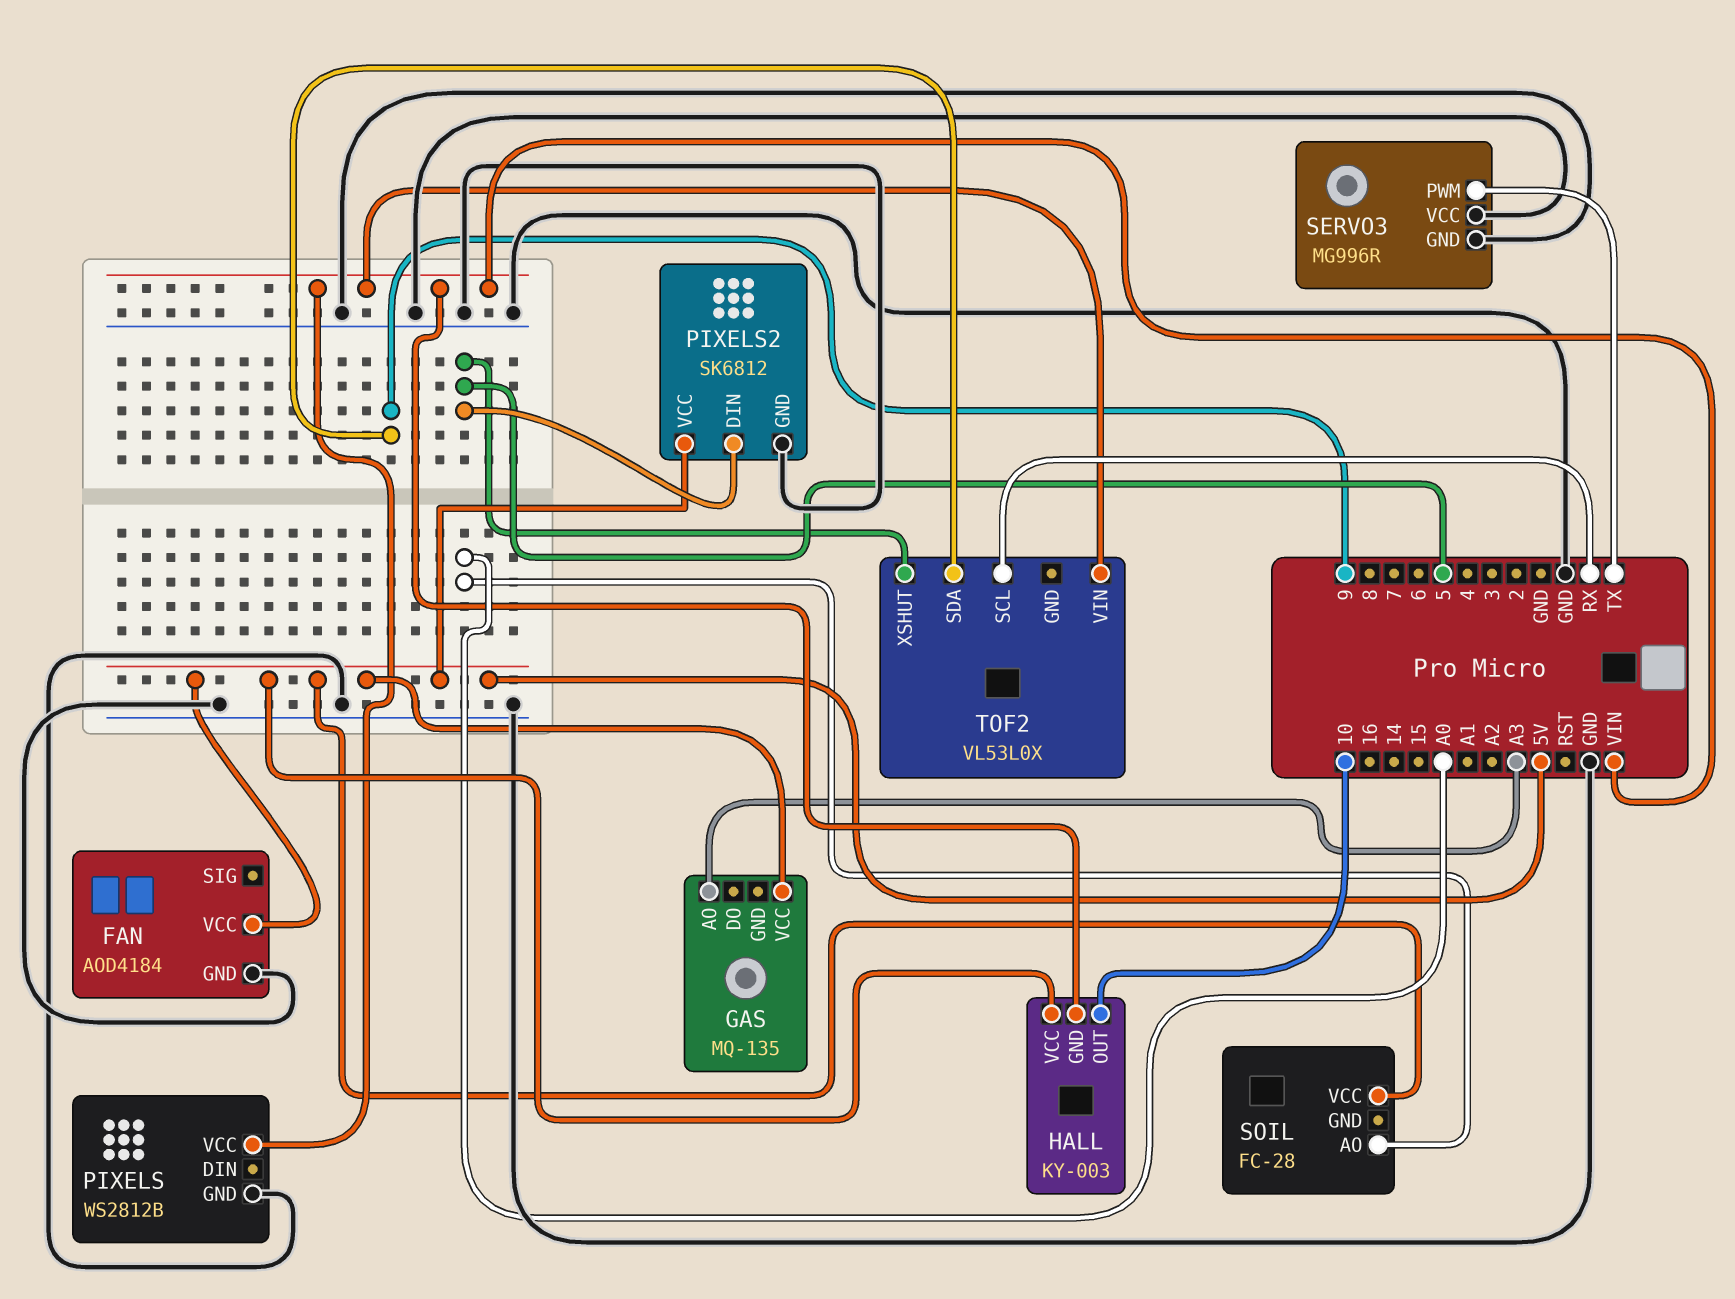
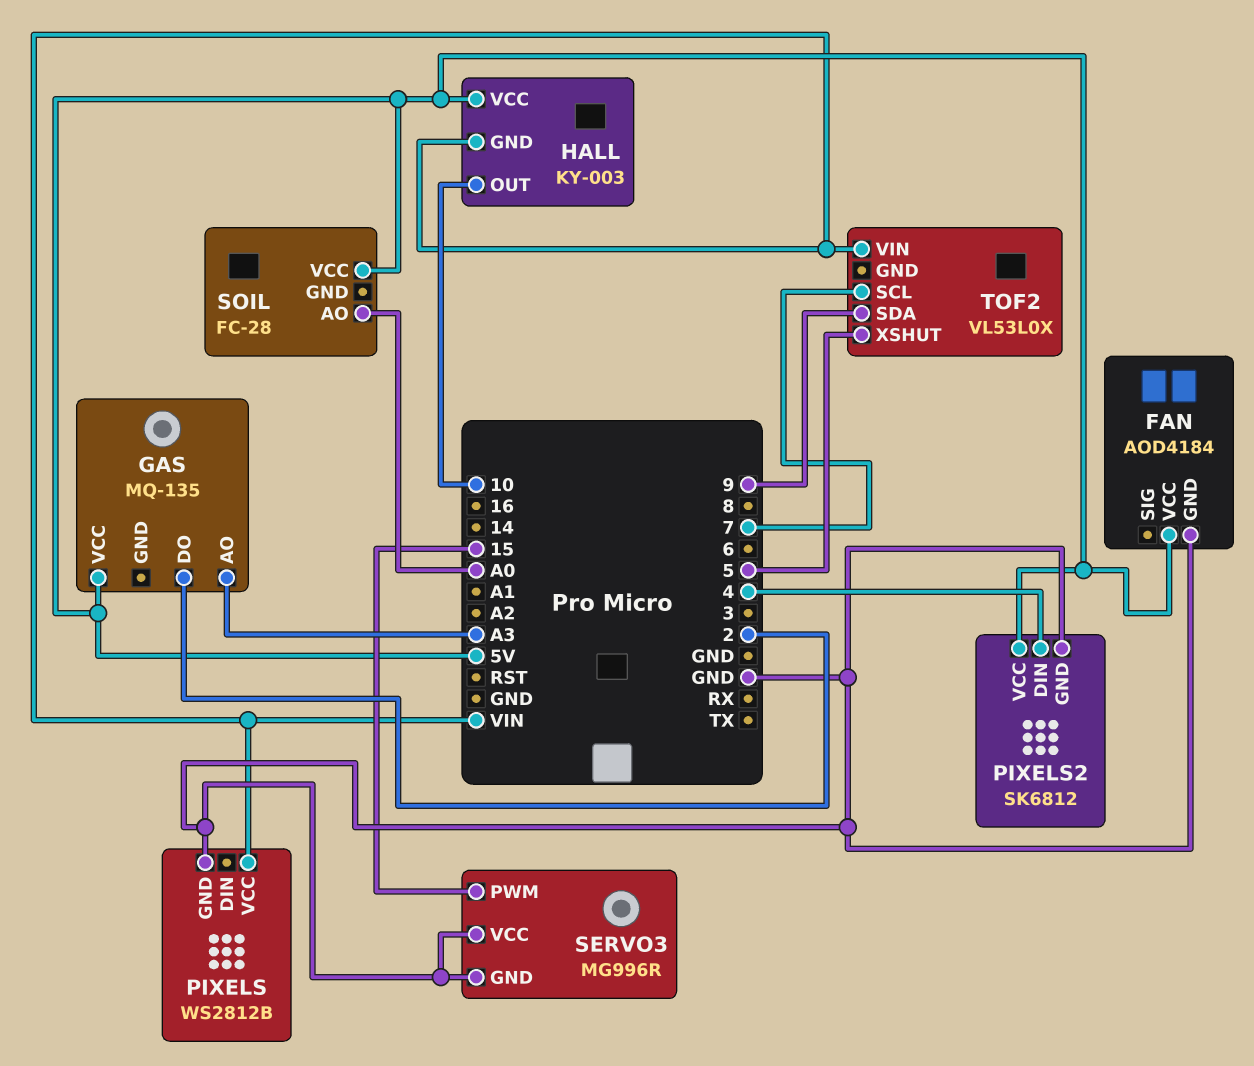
GAS pin DO: none -> 2
PIXELS2 pin DIN: 5 -> 4
SERVO3 pin PWM: TX -> 15
TOF2 pin SCL: RX -> 7

